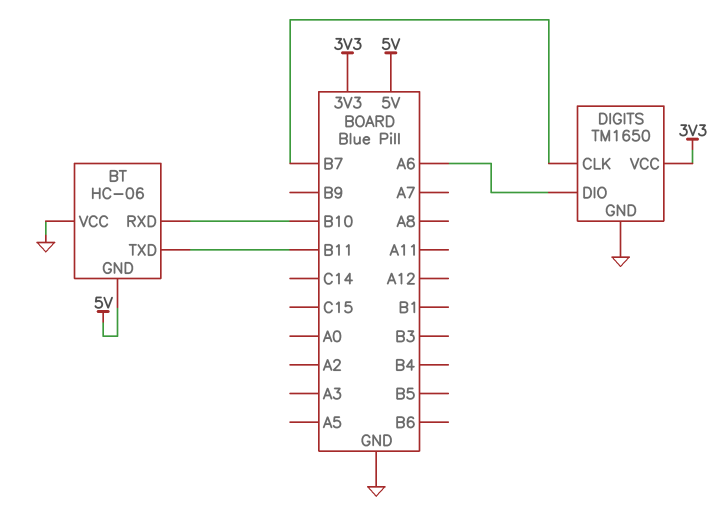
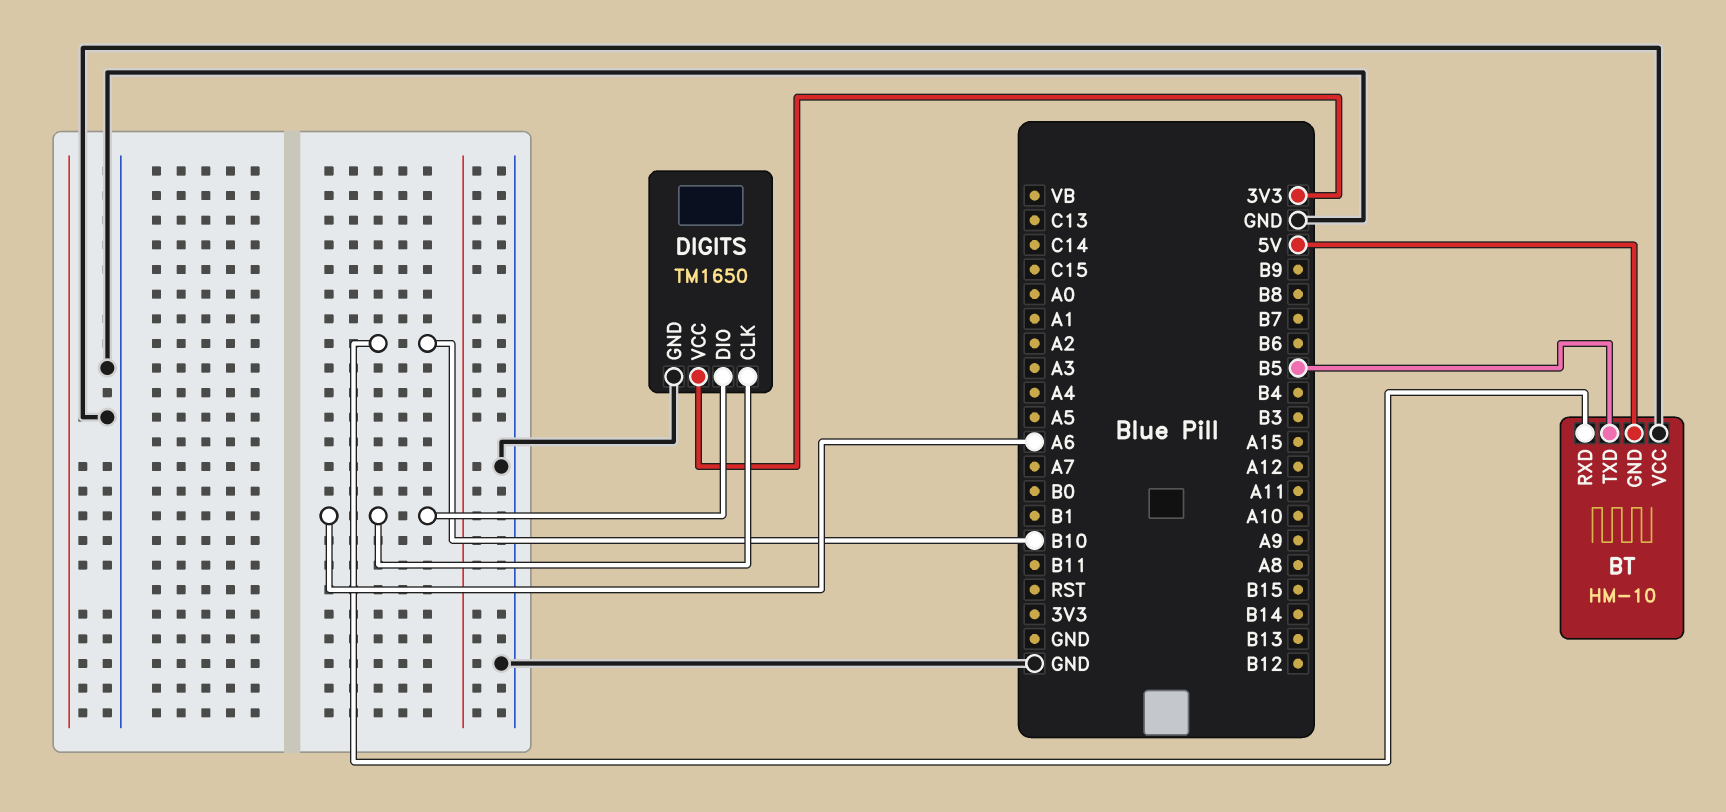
BT: HC-06 -> HM-10
BT pin TXD: B11 -> B5
DIGITS pin CLK: B7 -> A6

